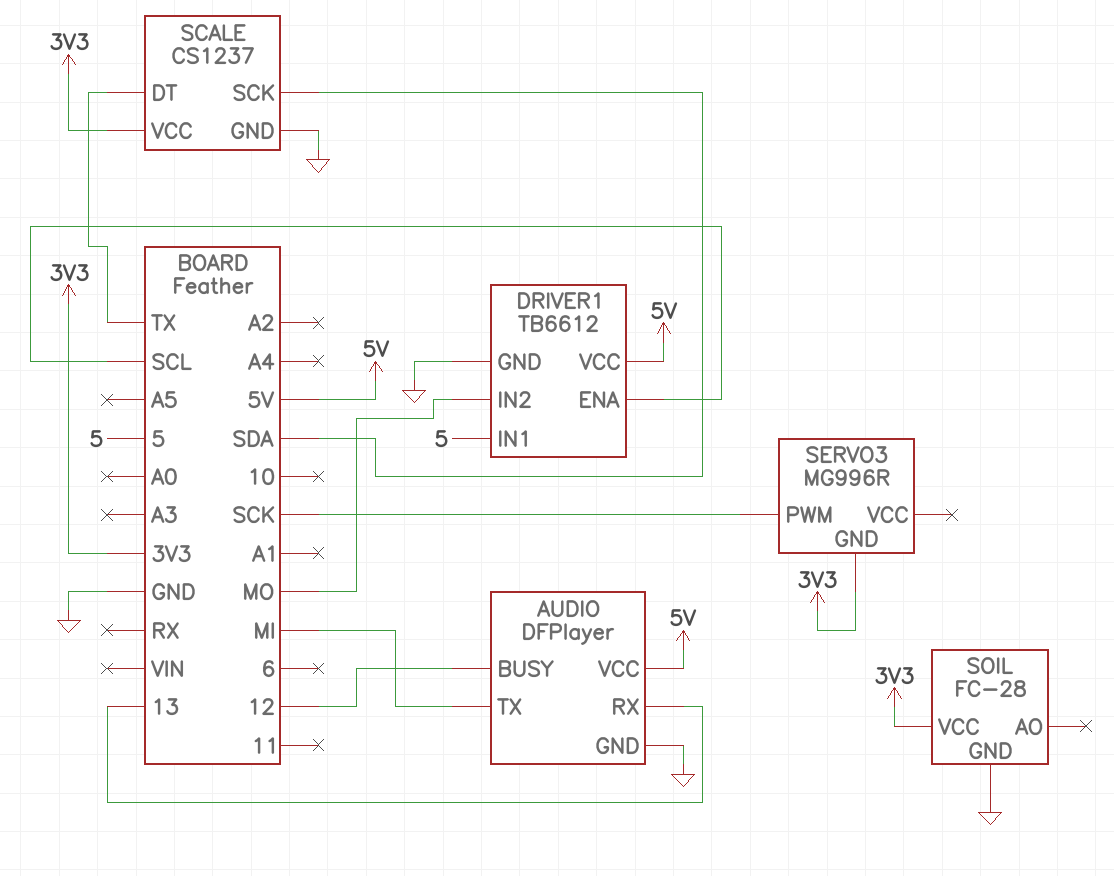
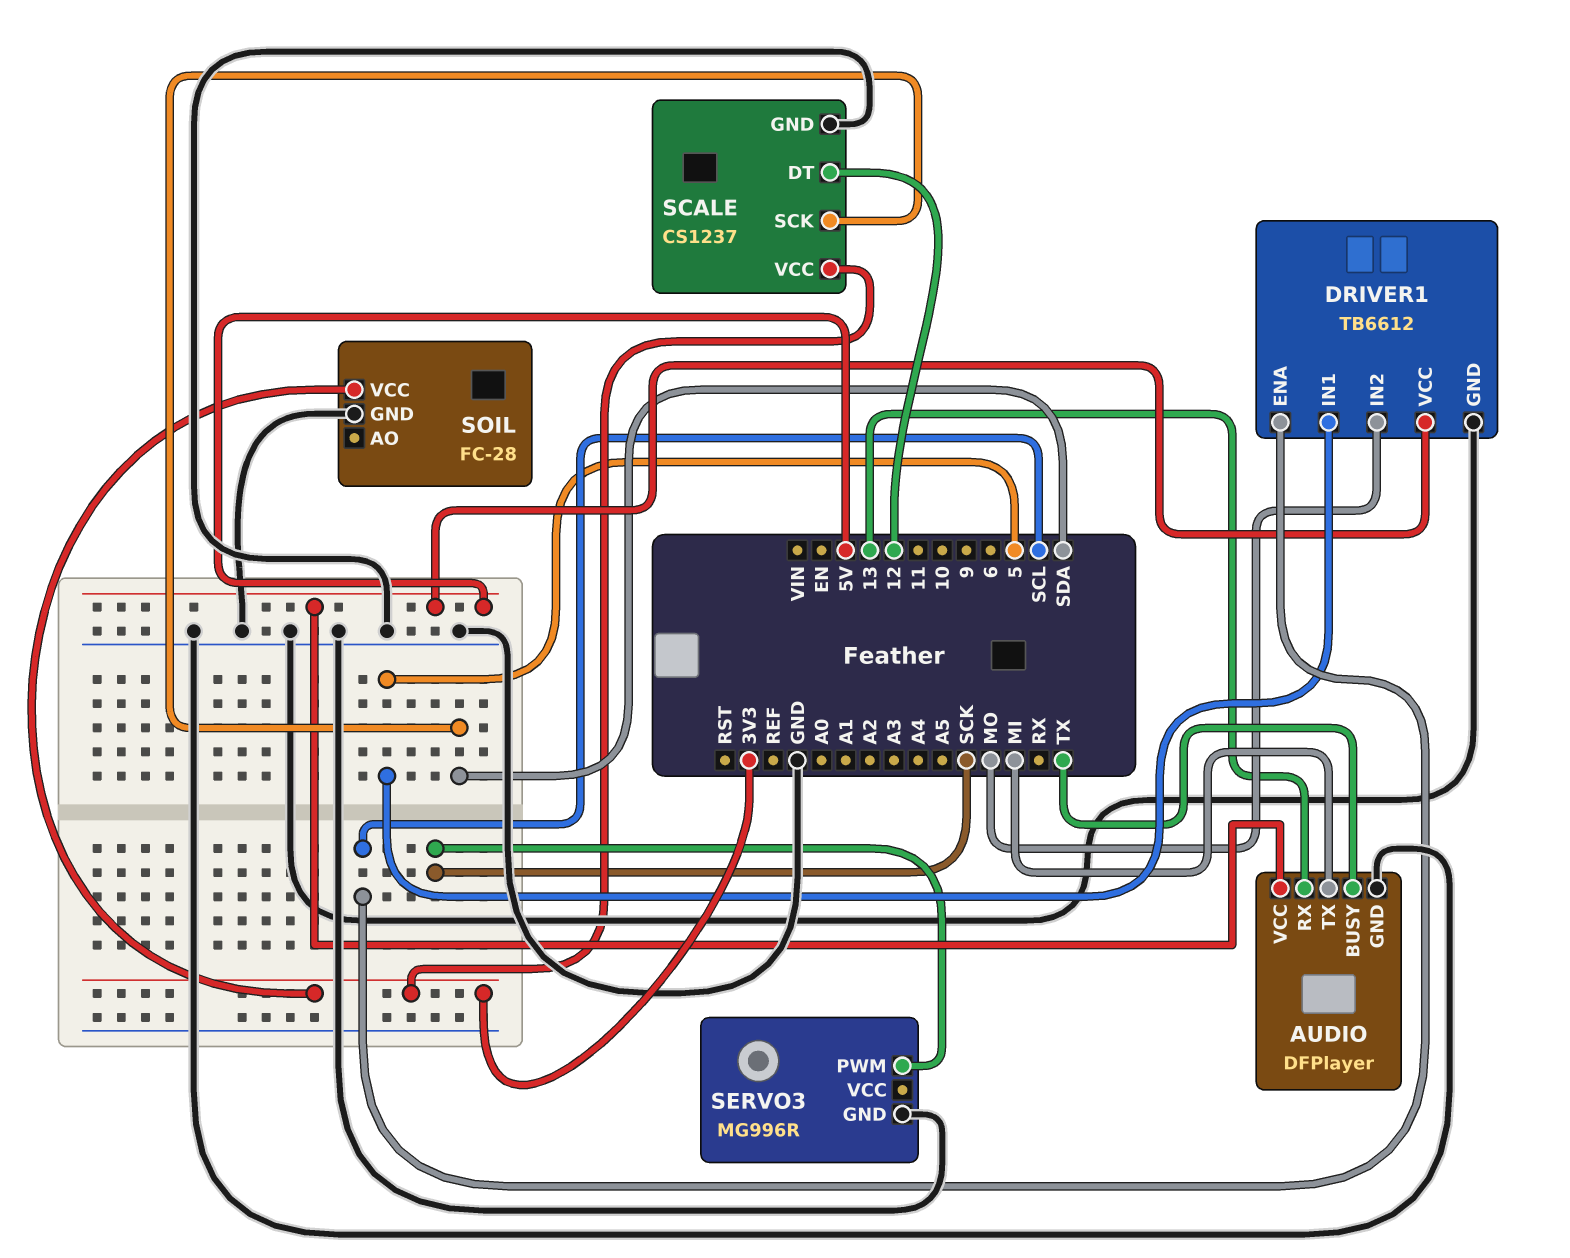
AUDIO pin BUSY: 12 -> TX
SCALE pin DT: TX -> 12
SERVO3 pin GND: 3V3 -> GND

